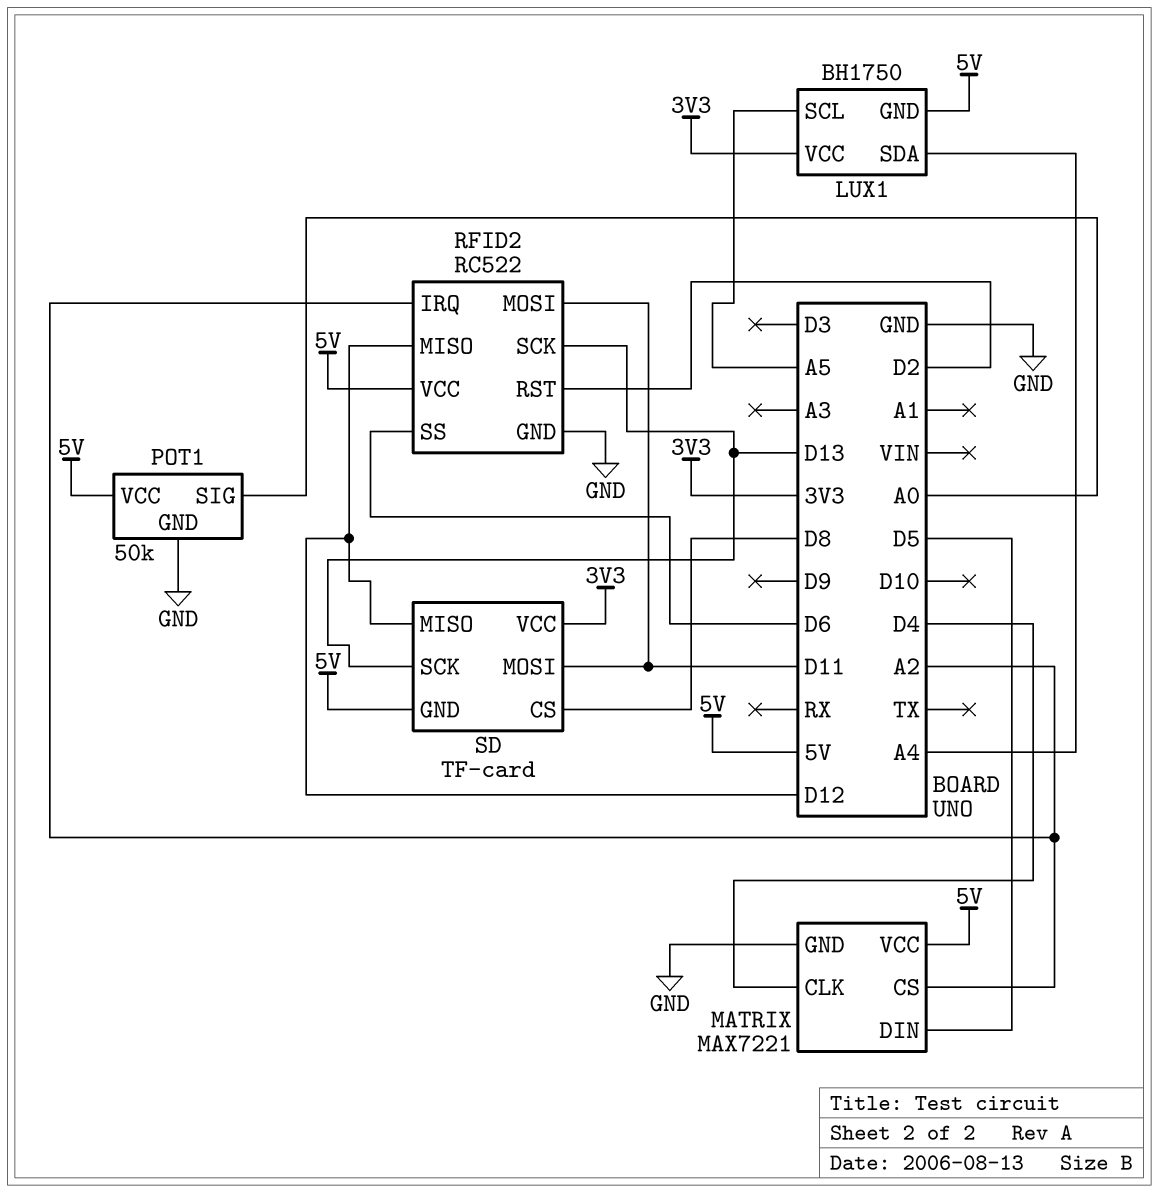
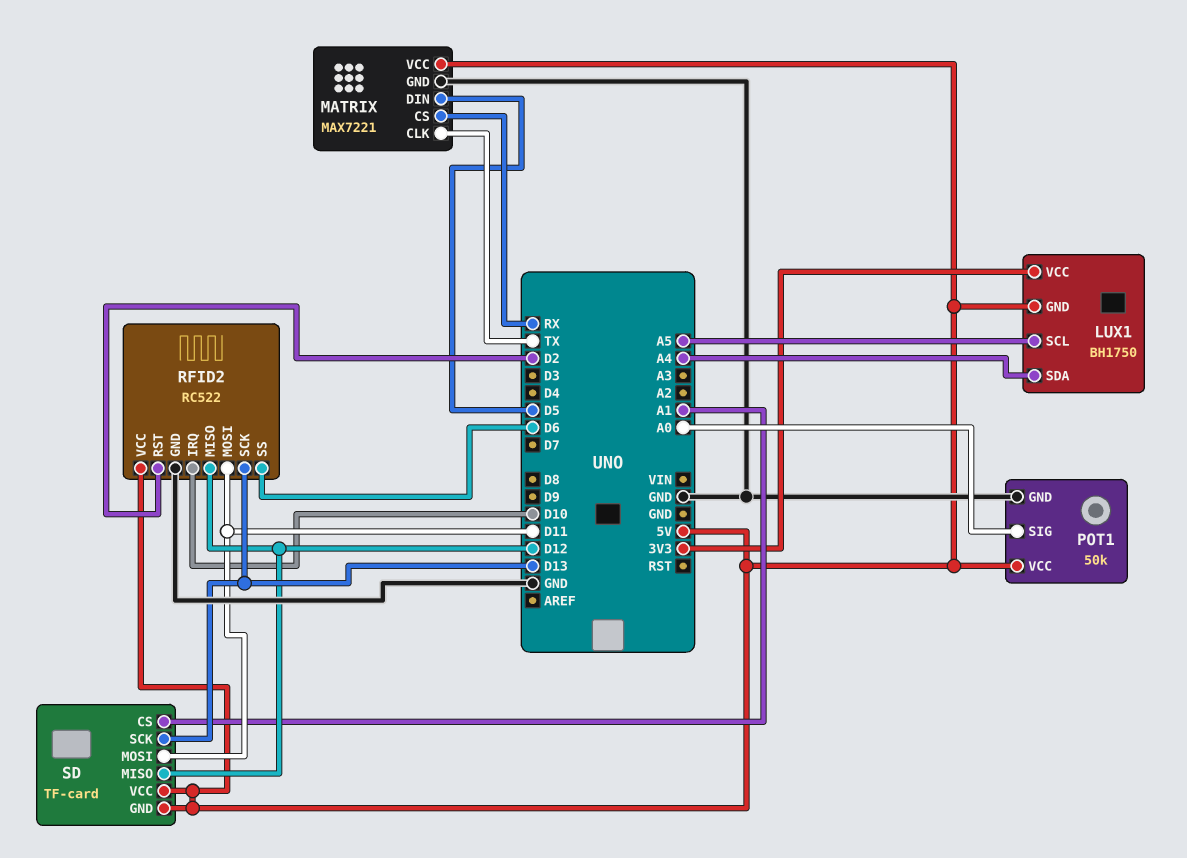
MATRIX pin CLK: D4 -> TX
MATRIX pin CS: A2 -> RX
RFID2 pin IRQ: A2 -> D10
SD pin CS: D8 -> A1
SD pin VCC: 3V3 -> 5V

